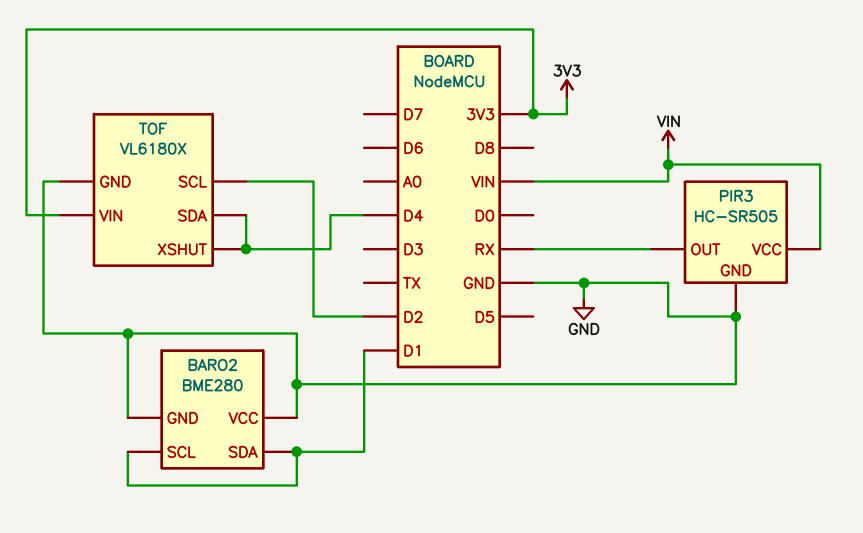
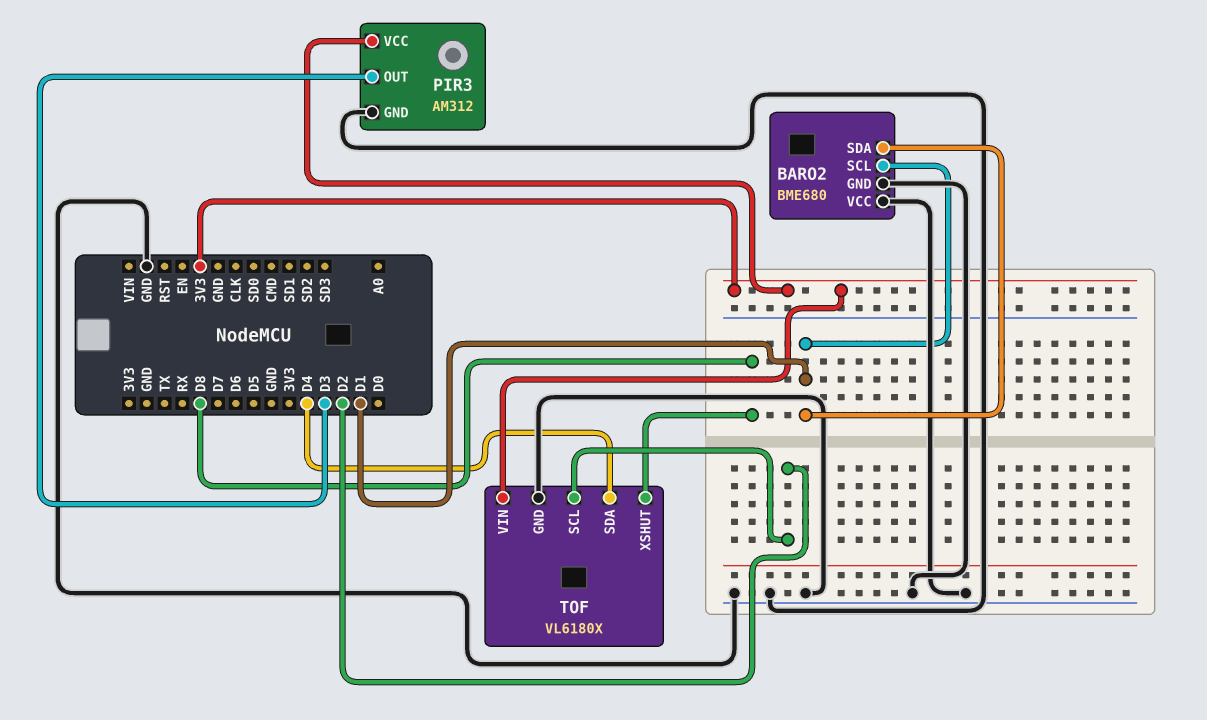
BARO2: BME280 -> BME680
PIR3: HC-SR505 -> AM312
PIR3 pin OUT: RX -> D3
PIR3 pin VCC: VIN -> 3V3
TOF pin XSHUT: D4 -> D8

